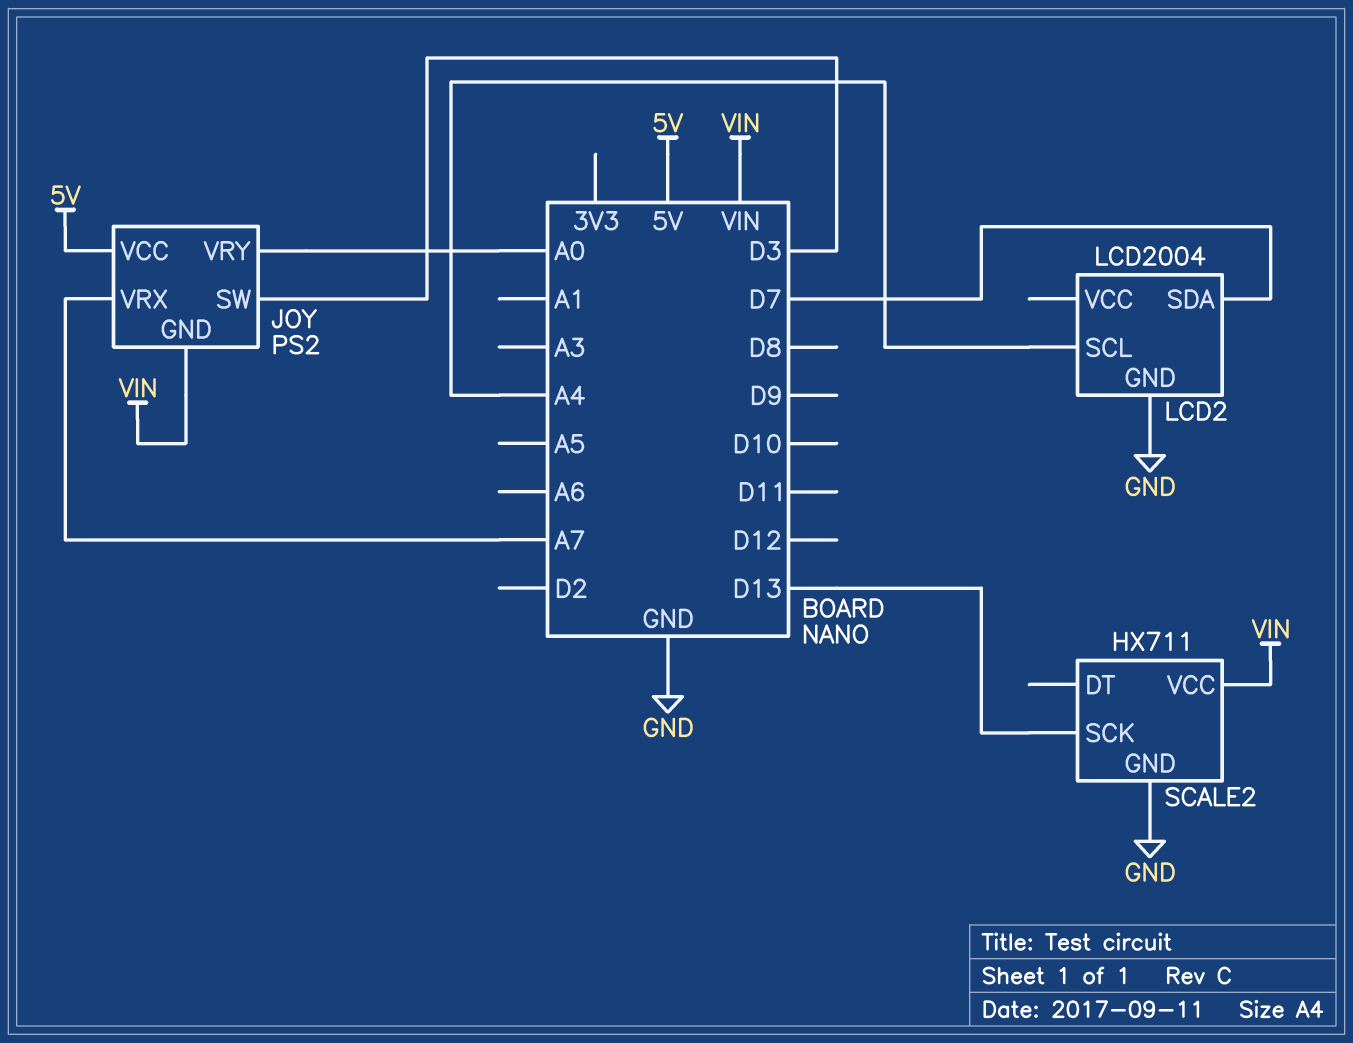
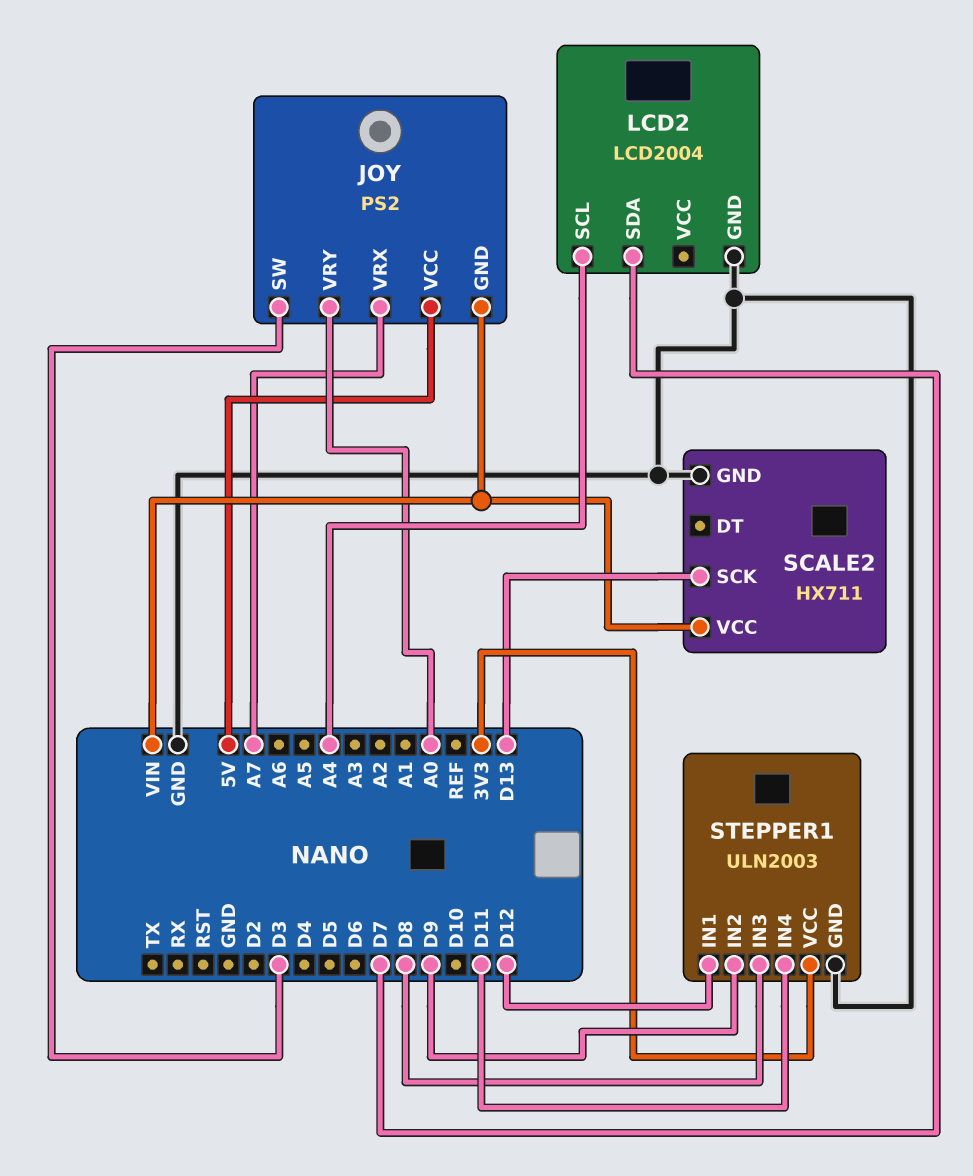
STEPPER1: none -> ULN2003
STEPPER1 pin GND: none -> GND
STEPPER1 pin IN1: none -> D12
STEPPER1 pin IN2: none -> D9
STEPPER1 pin IN3: none -> D8
STEPPER1 pin IN4: none -> D11
STEPPER1 pin VCC: none -> 3V3

